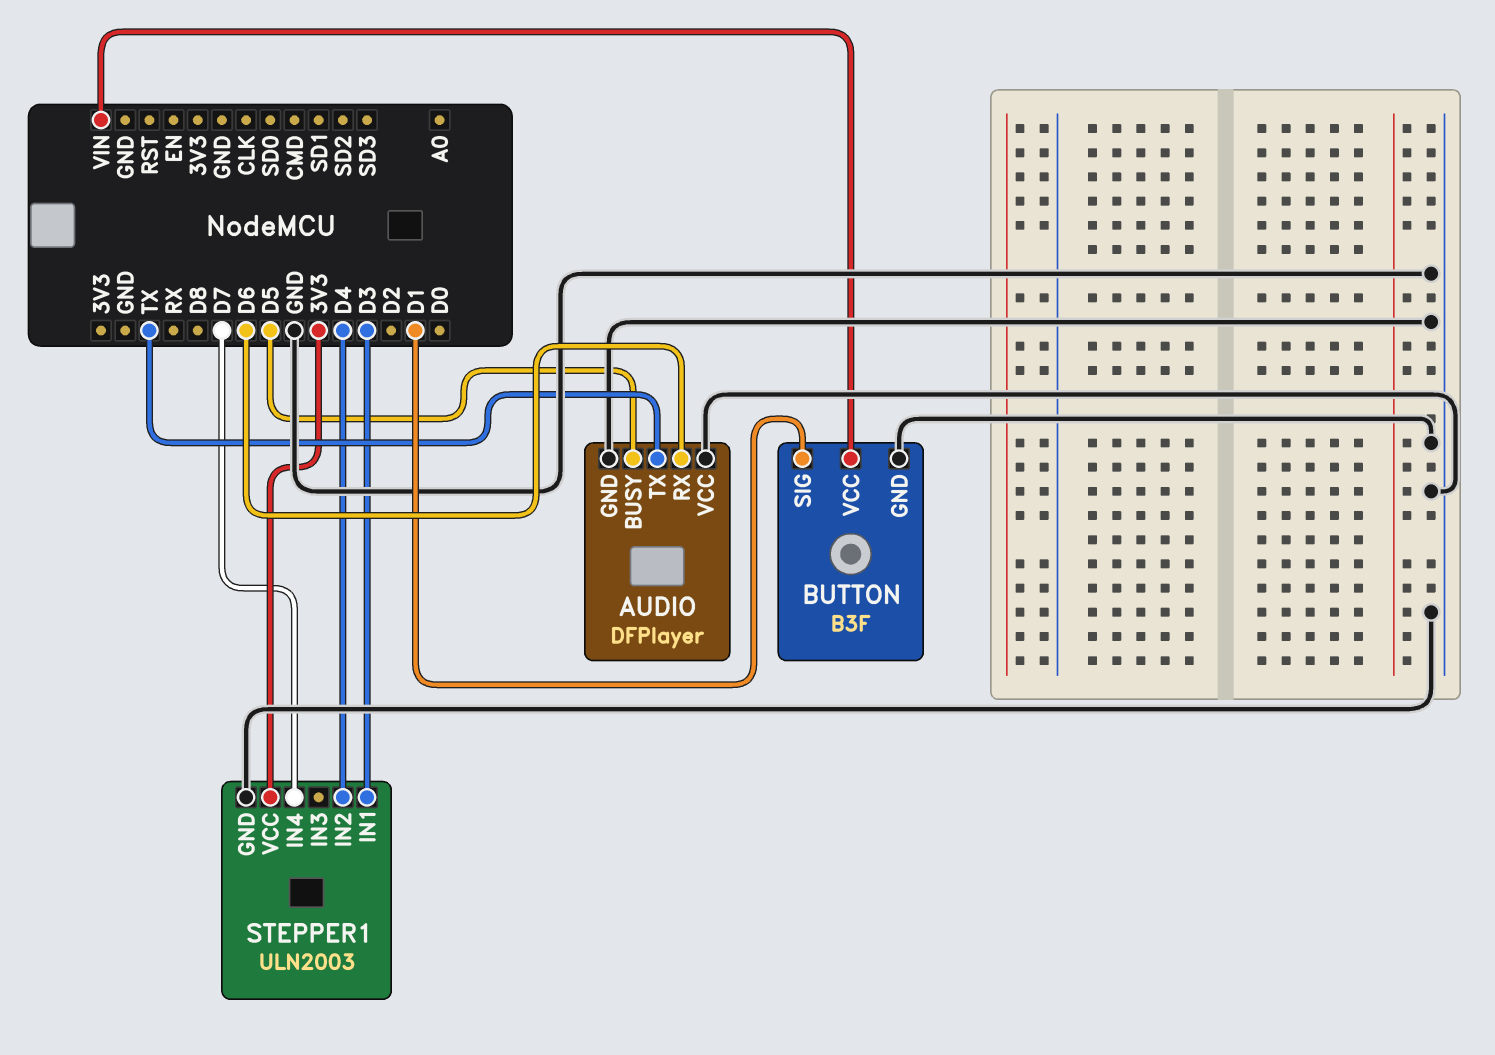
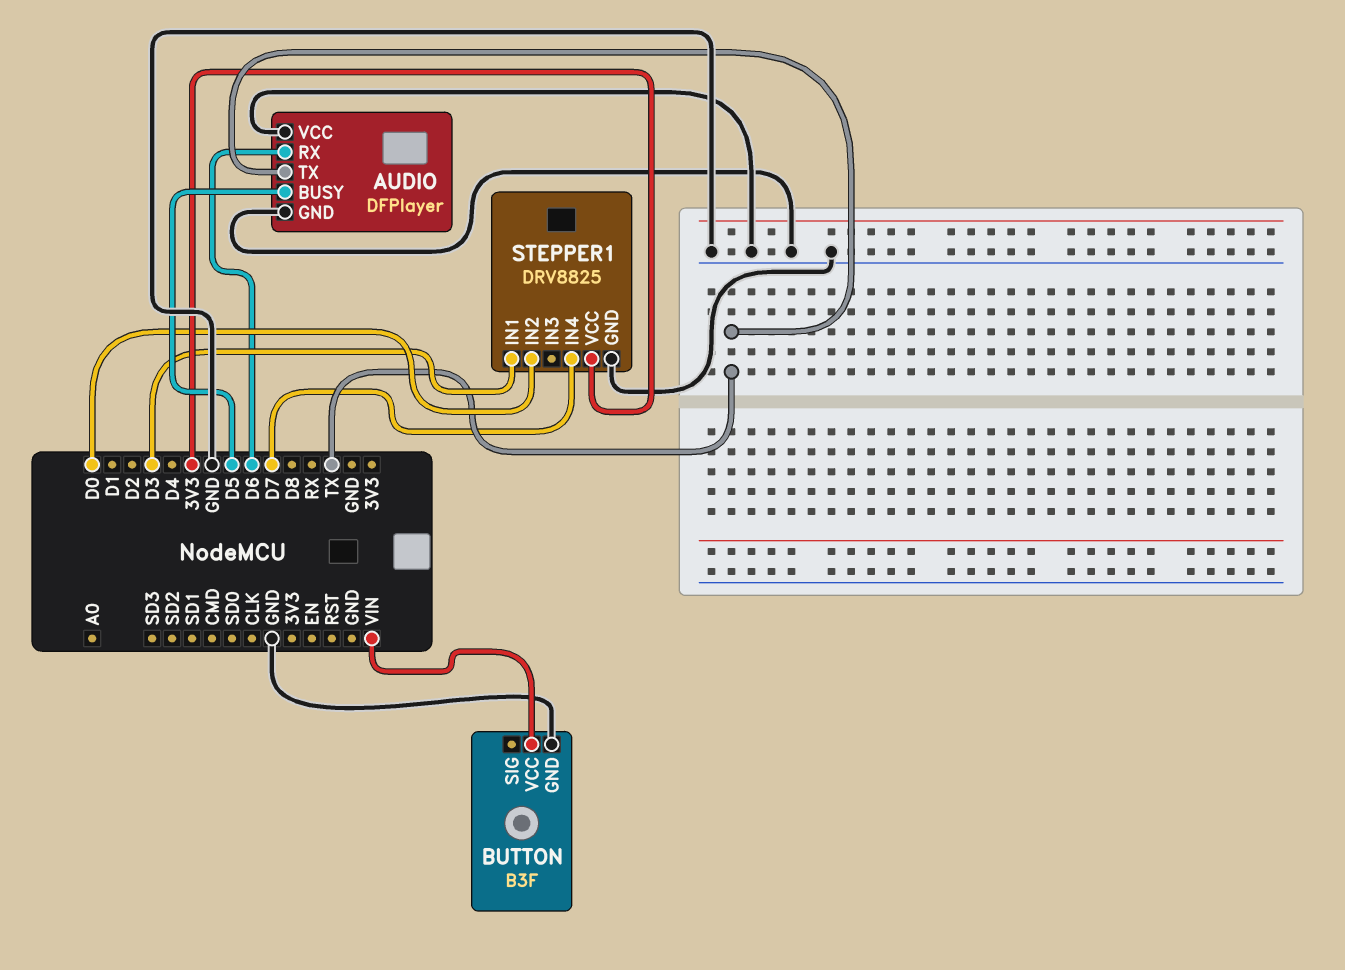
BUTTON pin SIG: D1 -> none
STEPPER1: ULN2003 -> DRV8825
STEPPER1 pin IN2: D4 -> D0

